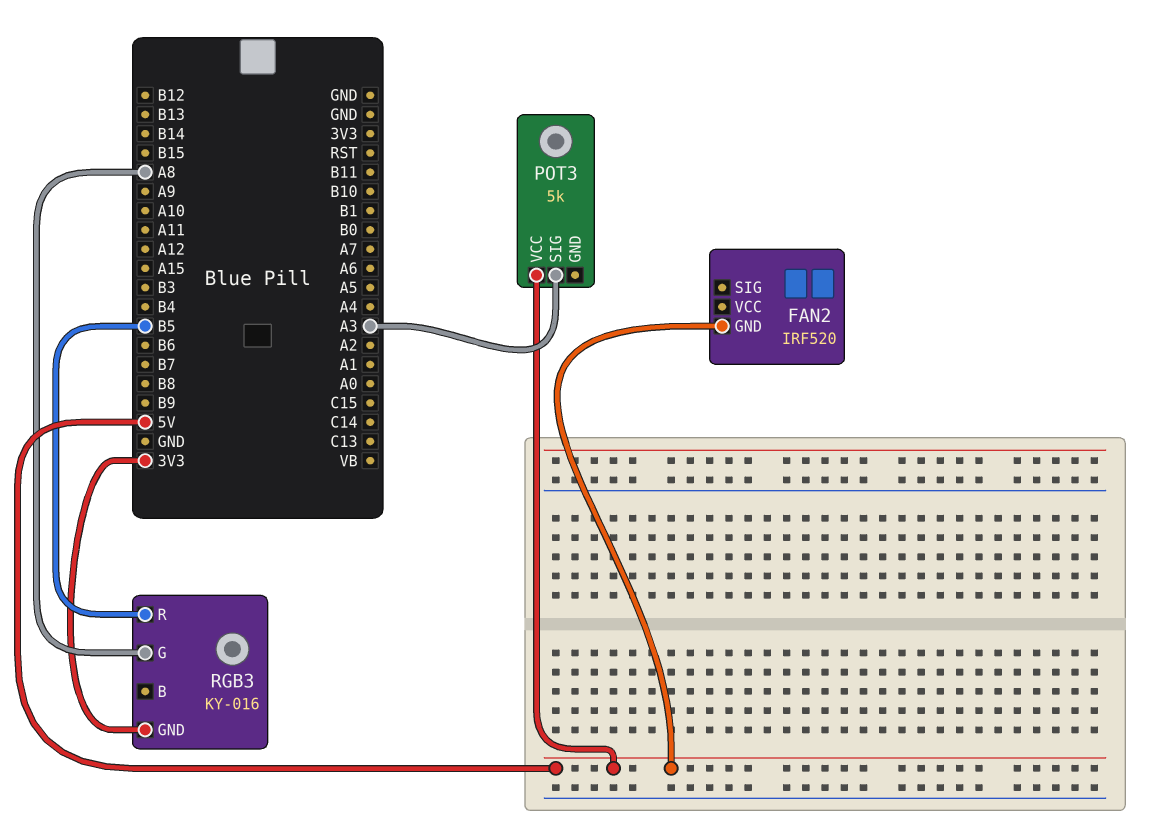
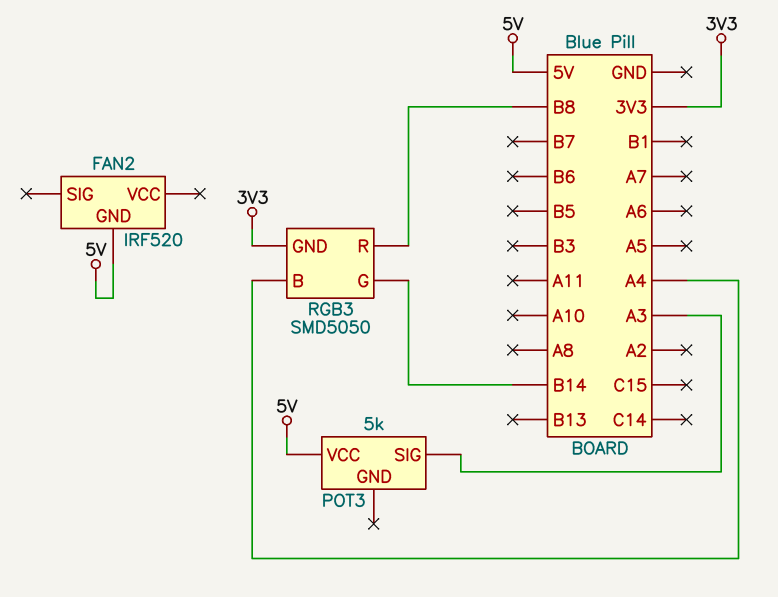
RGB3: KY-016 -> SMD5050
RGB3 pin B: none -> A4
RGB3 pin G: A8 -> B14
RGB3 pin R: B5 -> B8

